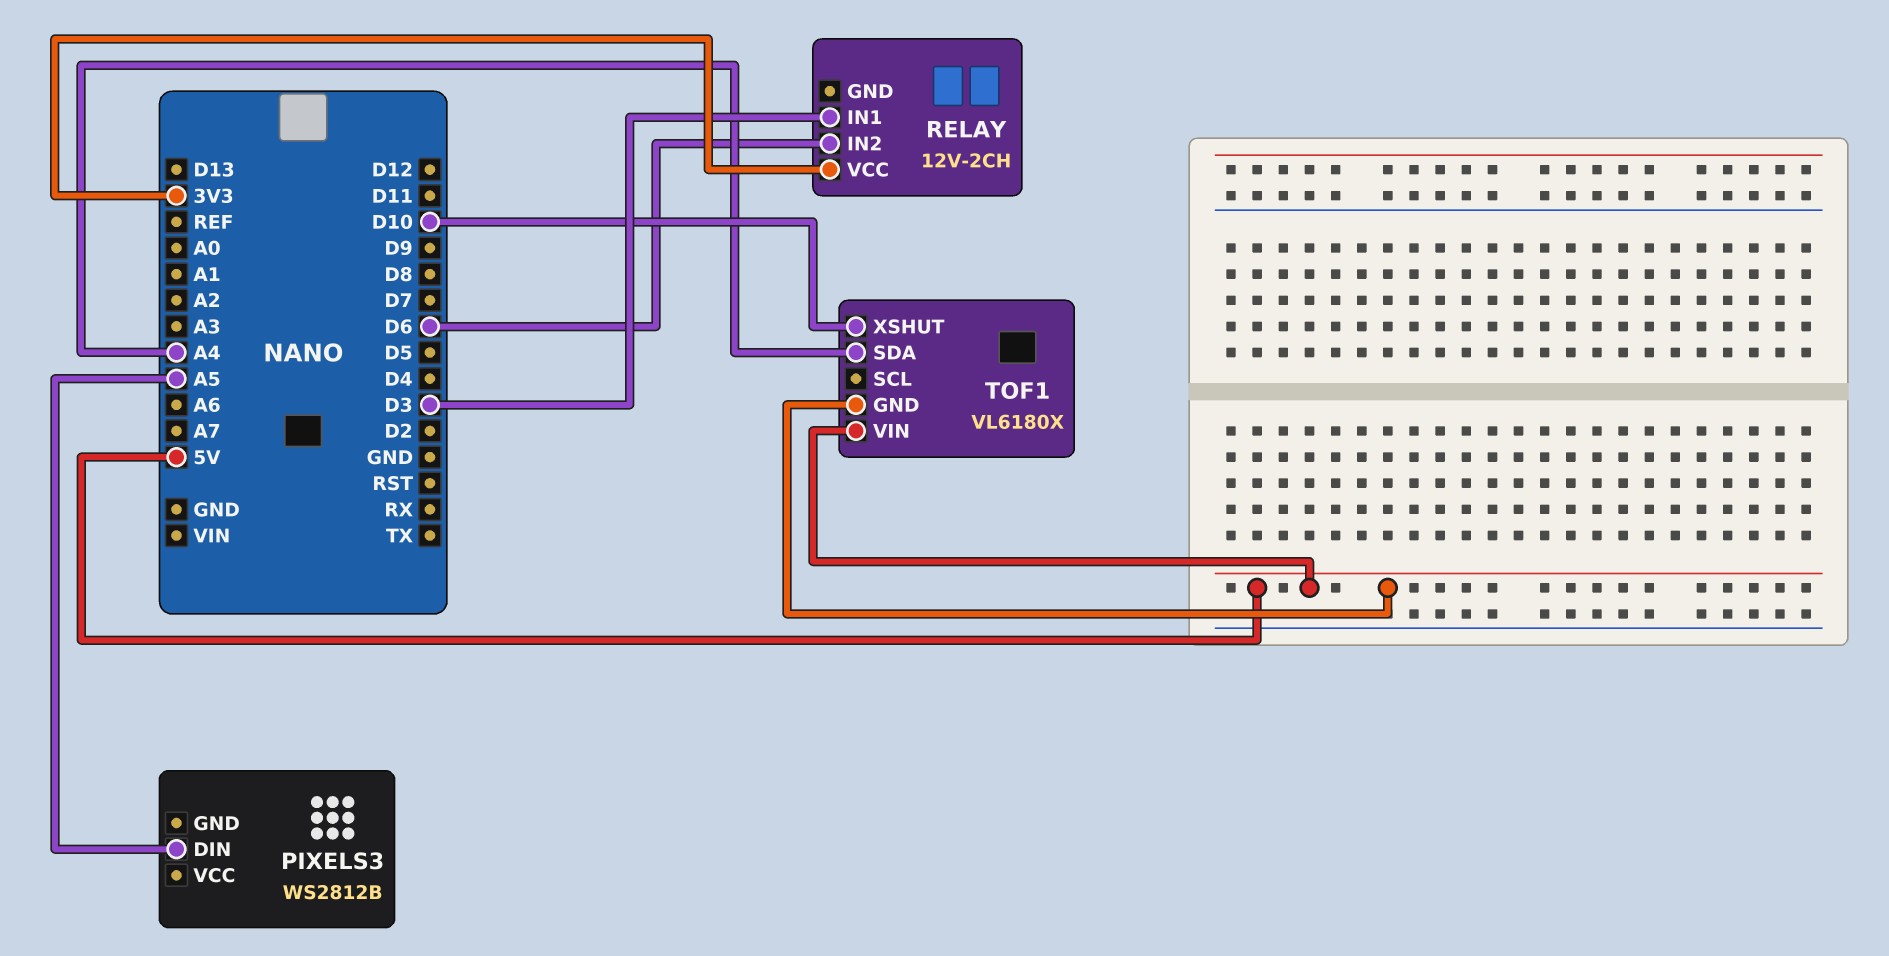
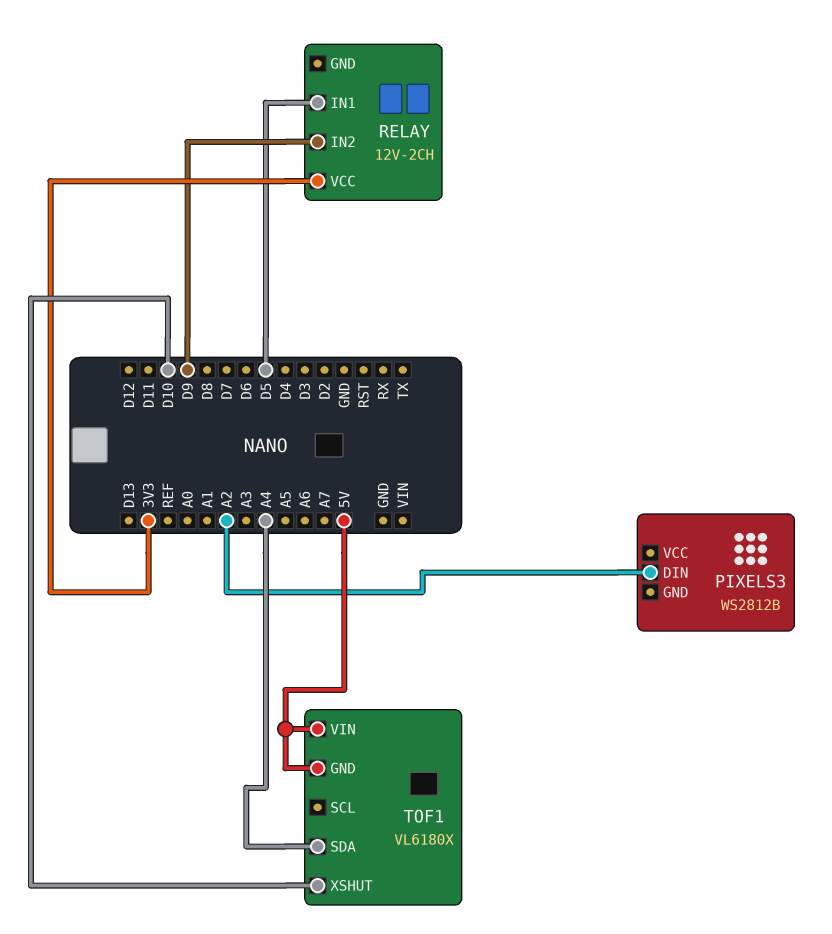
PIXELS3 pin DIN: A5 -> A2
RELAY pin IN1: D3 -> D5
RELAY pin IN2: D6 -> D9

